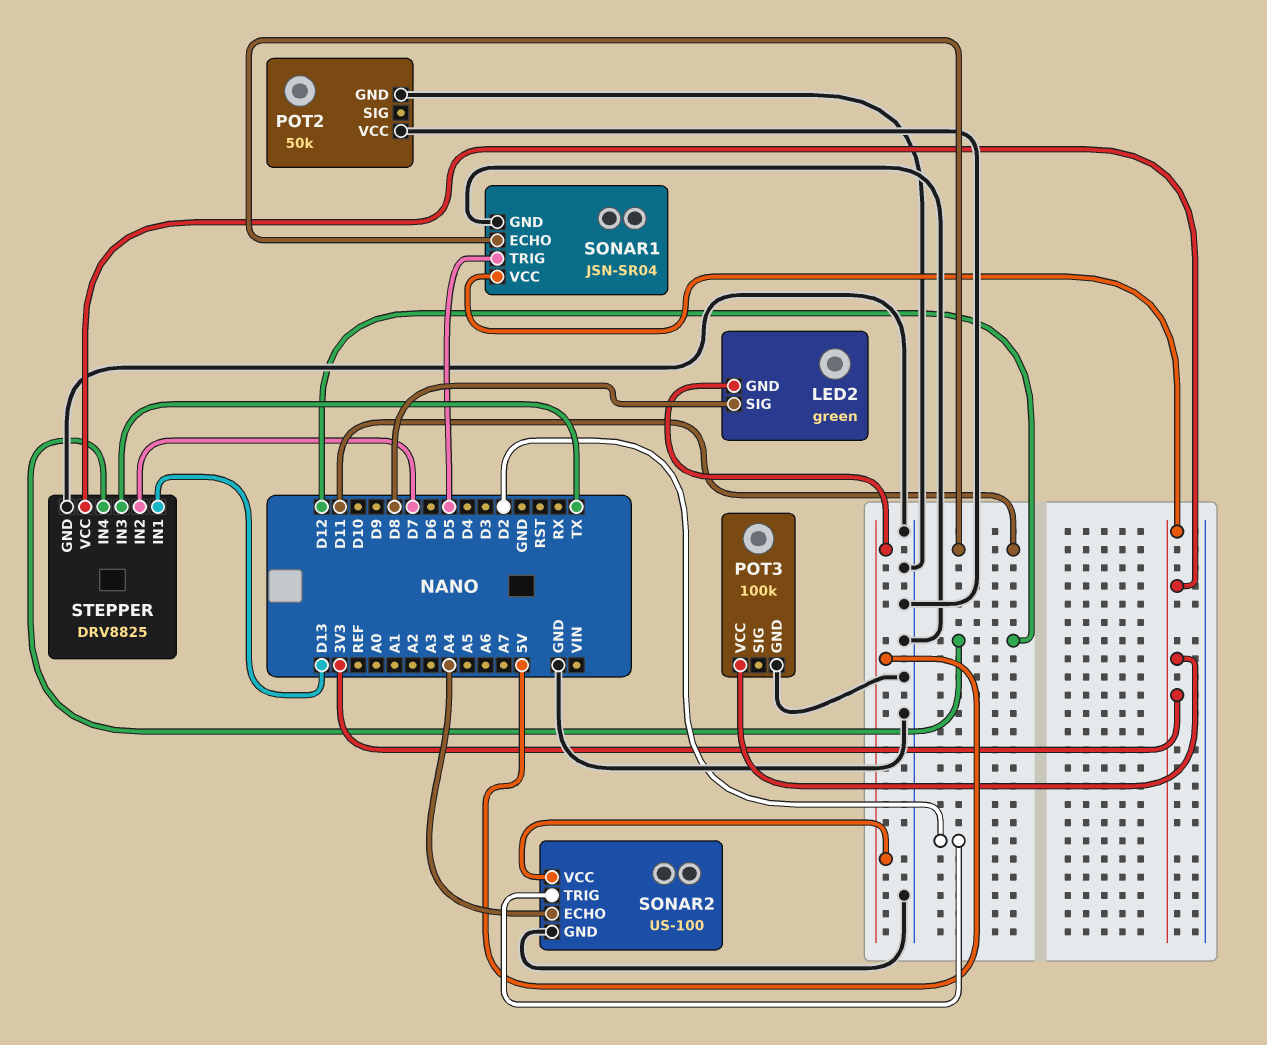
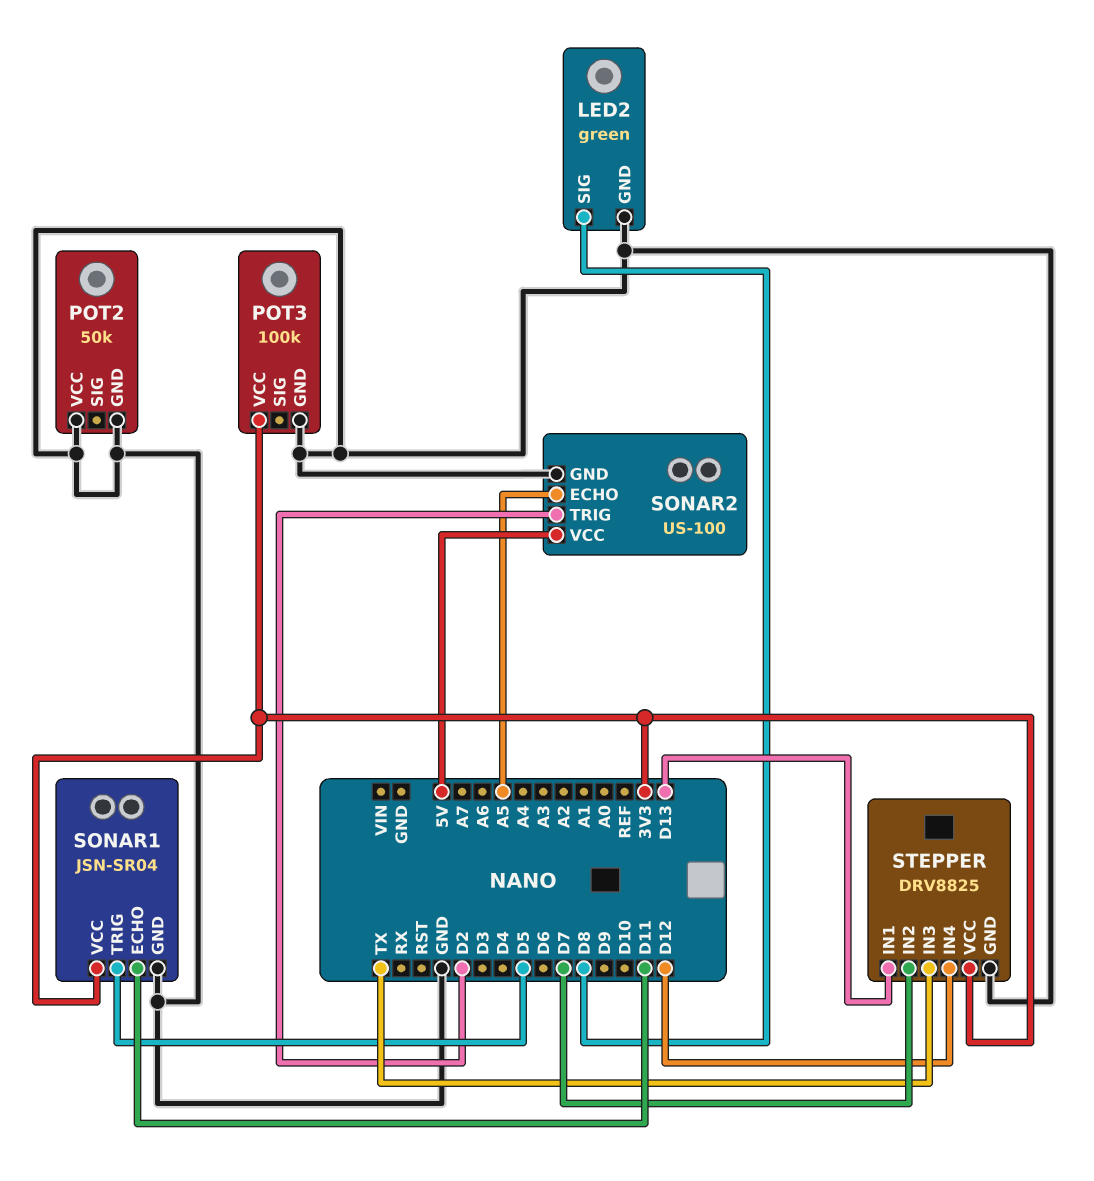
LED2 pin GND: 5V -> GND
SONAR2 pin ECHO: A4 -> A5

